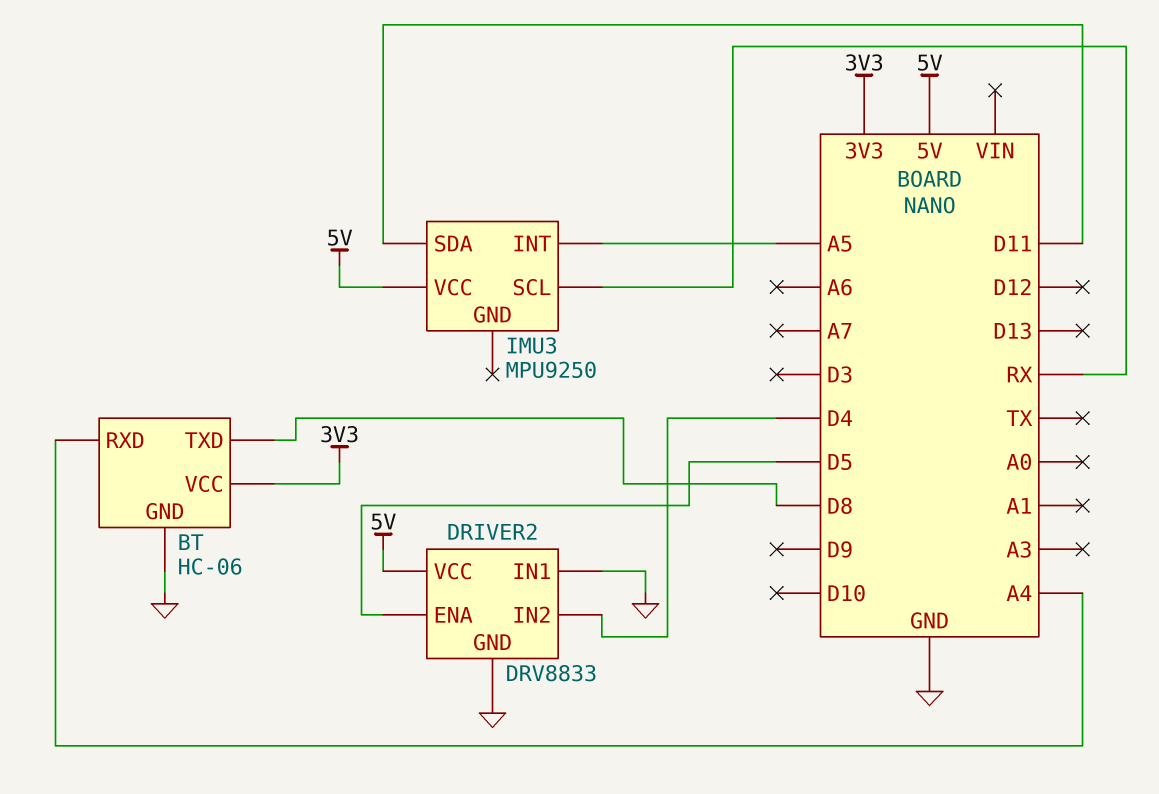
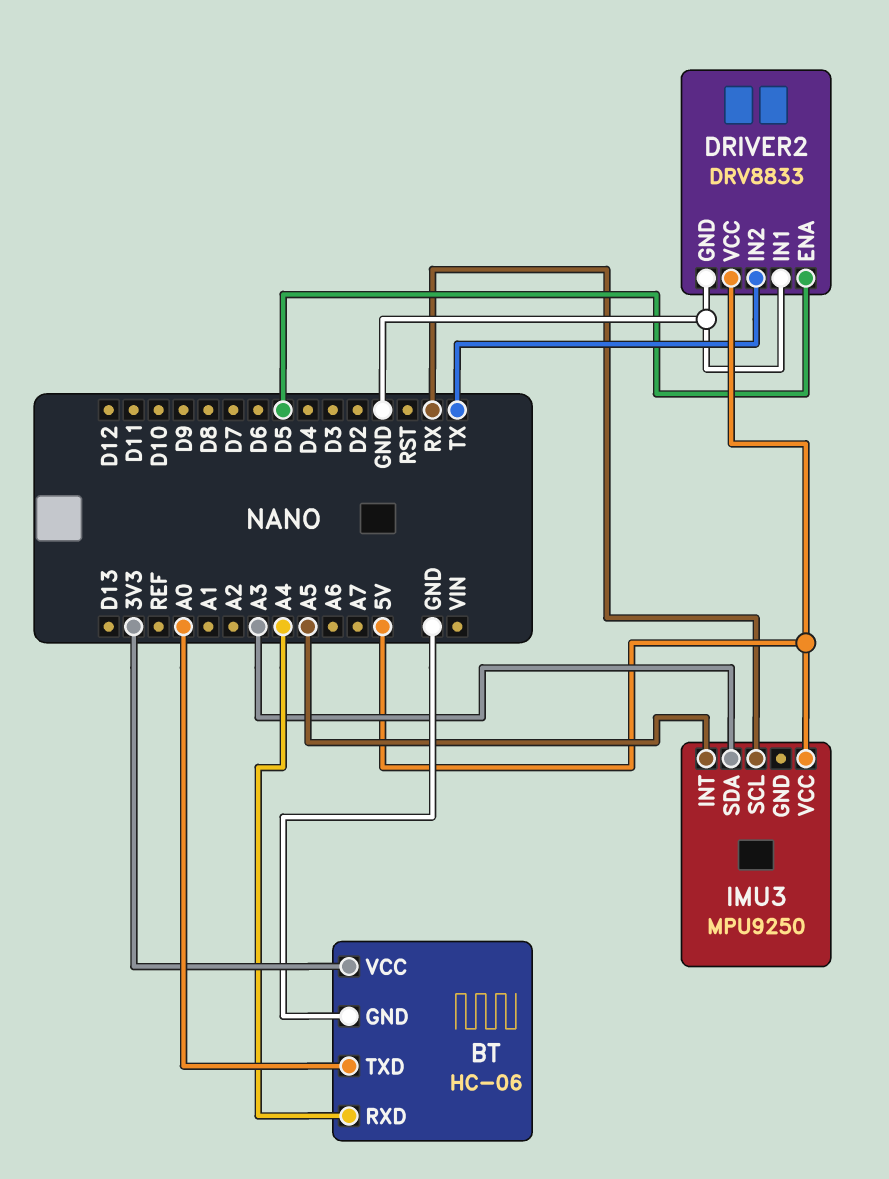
BT pin TXD: D8 -> A0
DRIVER2 pin IN2: D4 -> TX
IMU3 pin SDA: D11 -> A3

